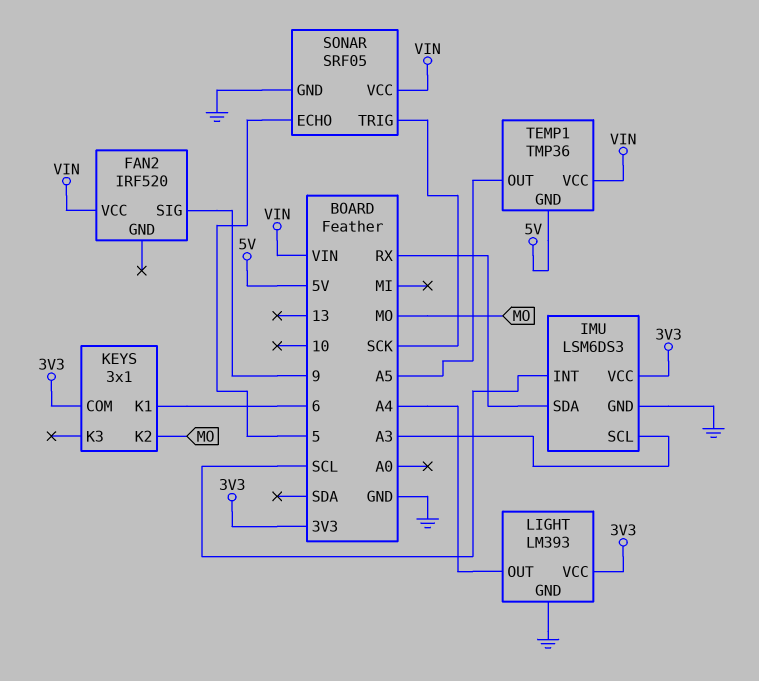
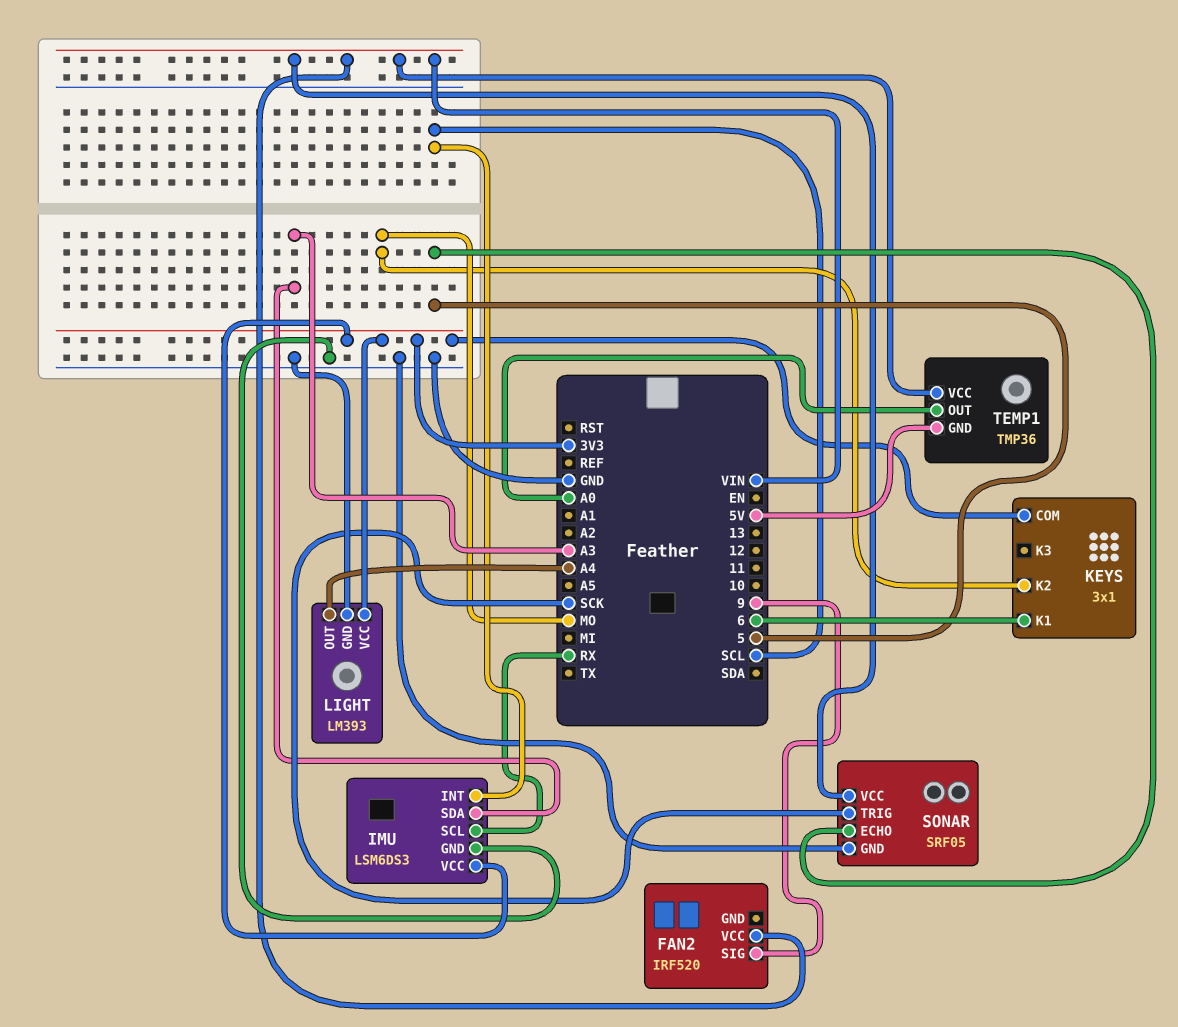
IMU pin SCL: A3 -> RX
IMU pin SDA: RX -> A3
TEMP1 pin OUT: A5 -> A0

